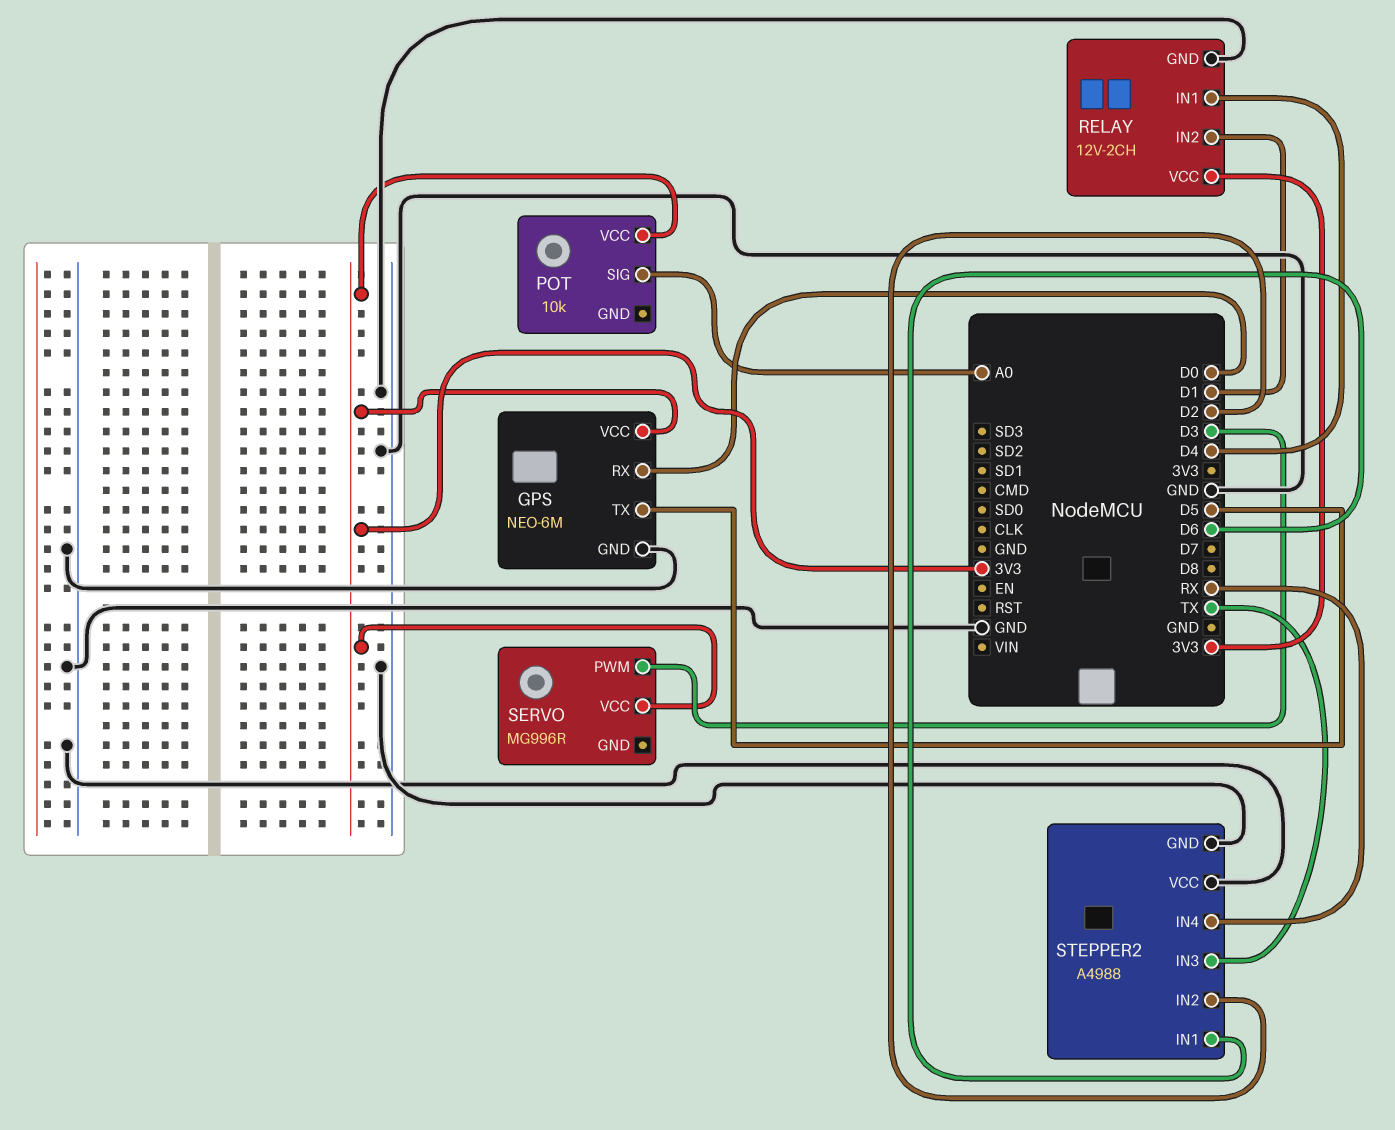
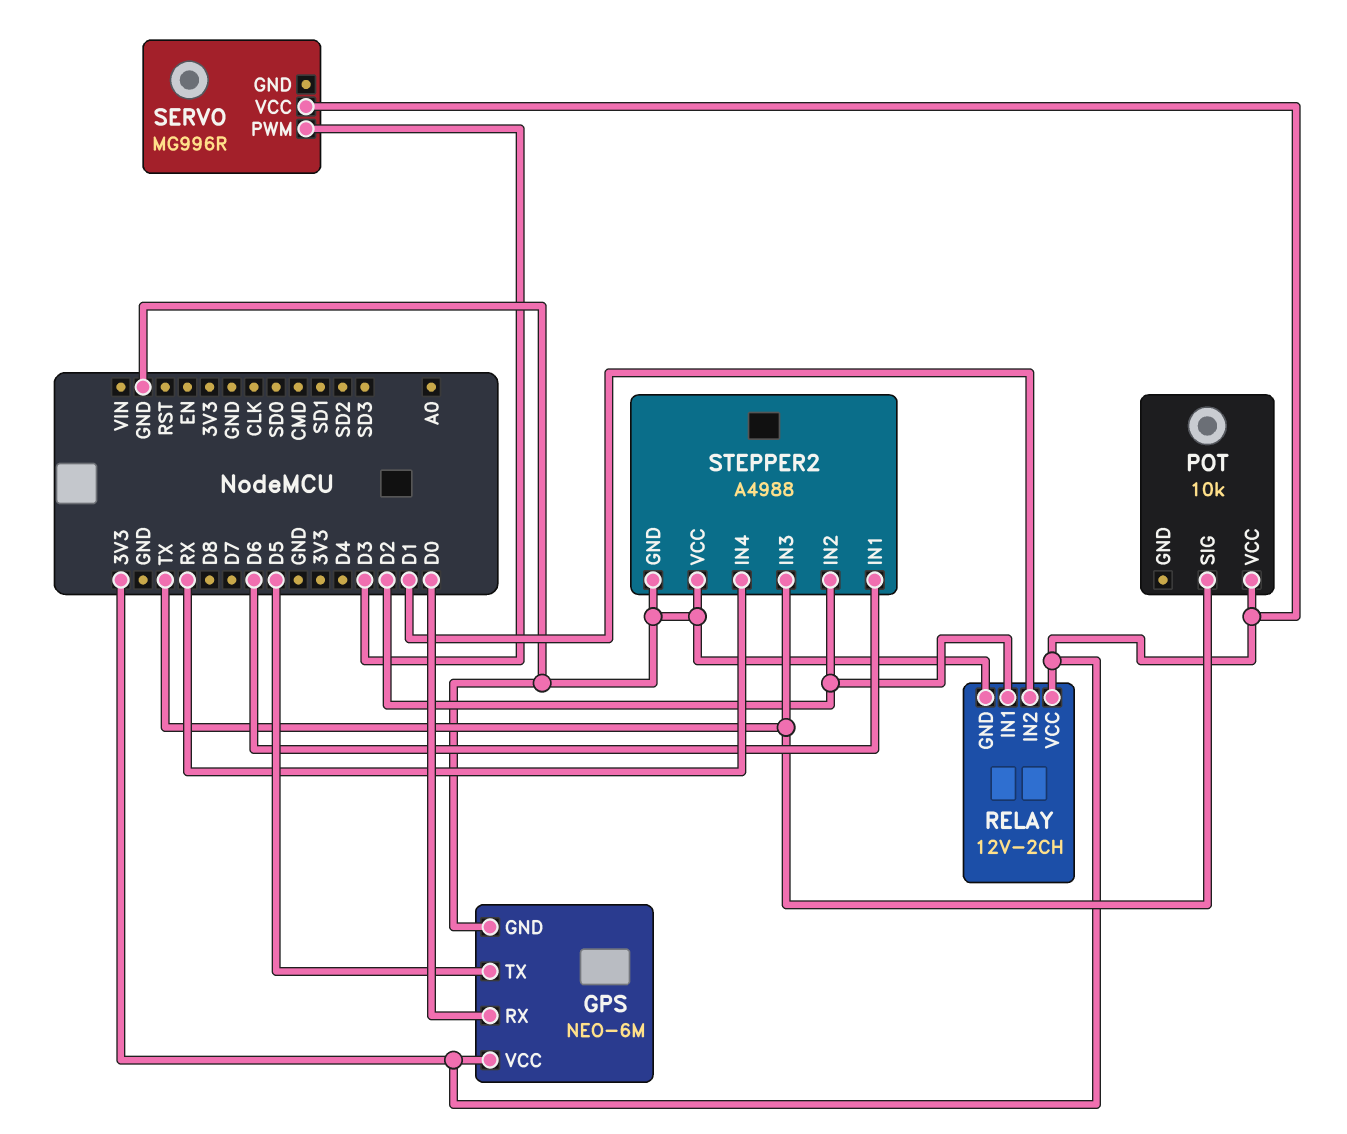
POT pin SIG: A0 -> TX
RELAY pin IN1: D4 -> D2

